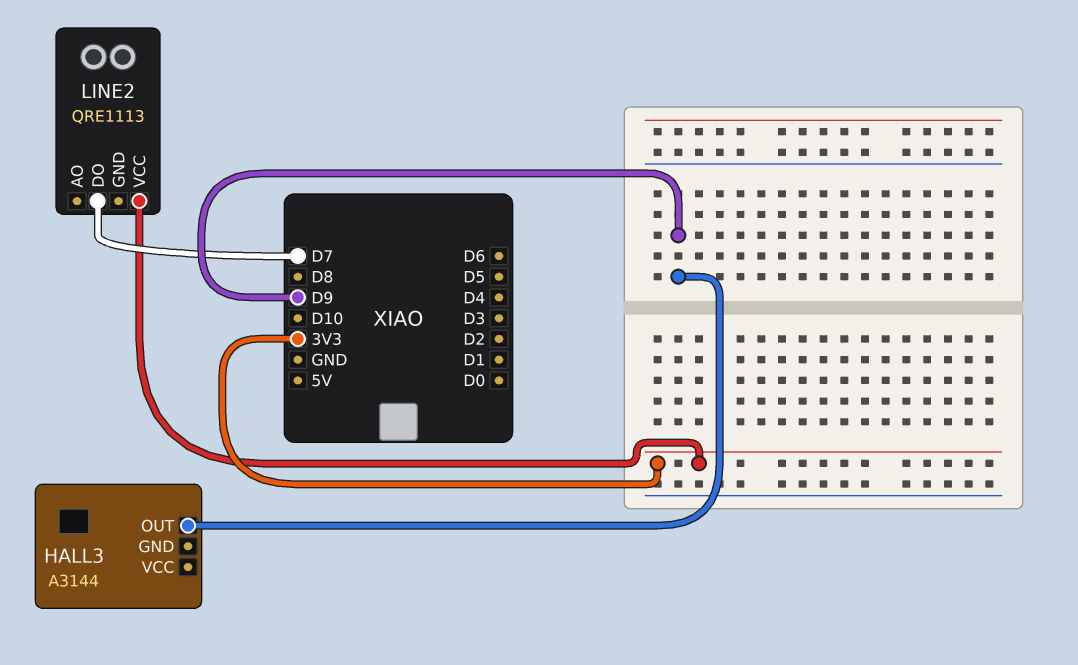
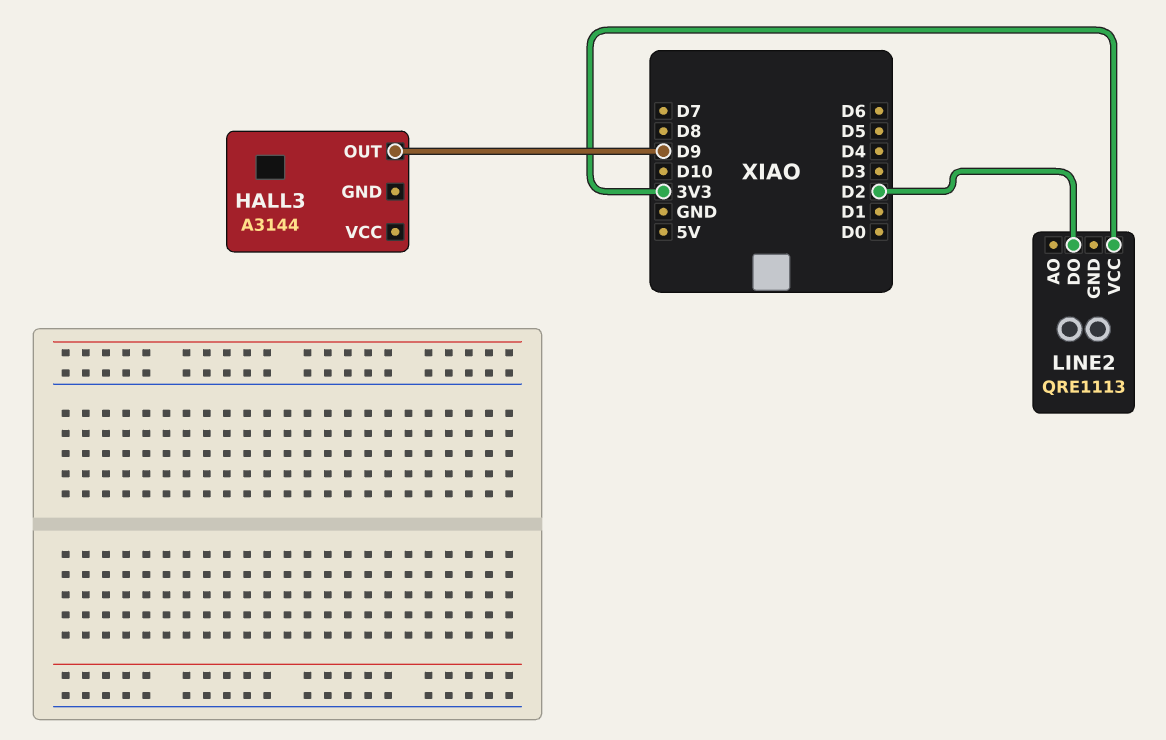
LINE2 pin DO: D7 -> D2

